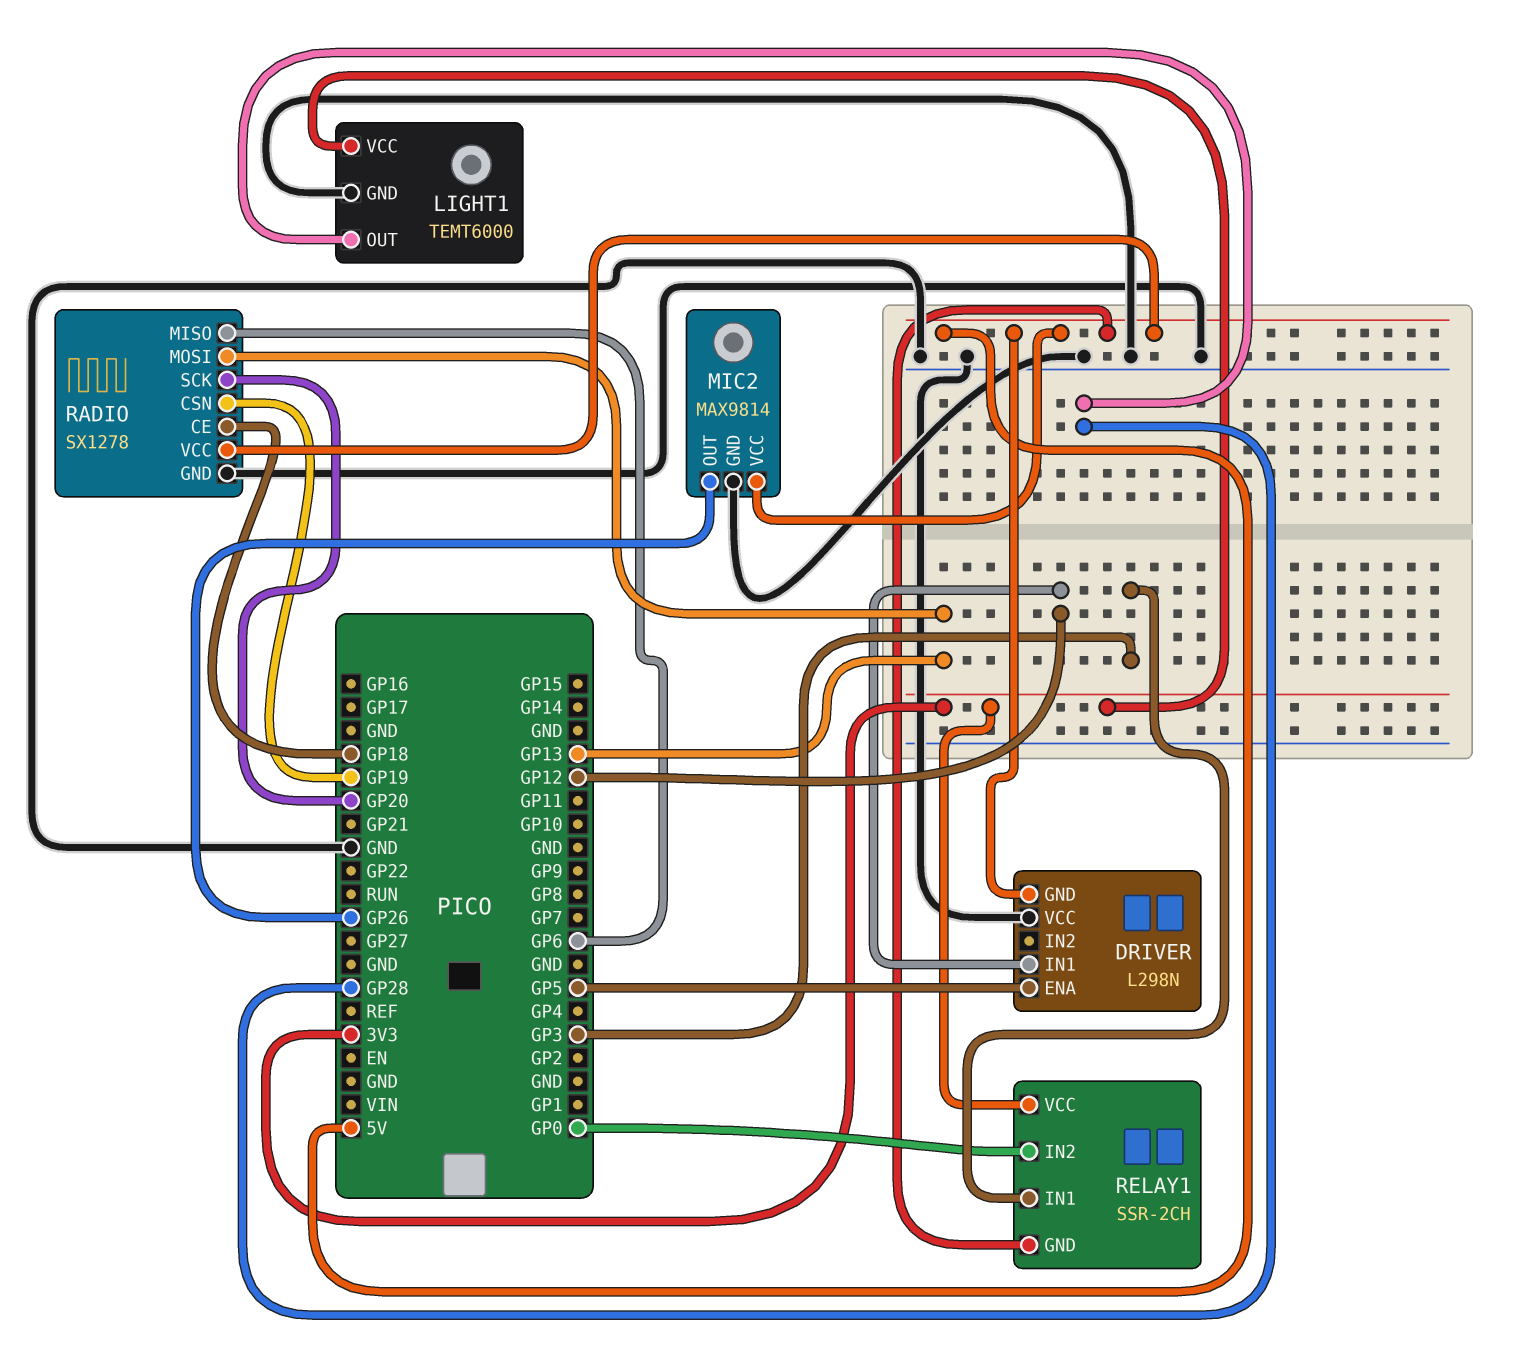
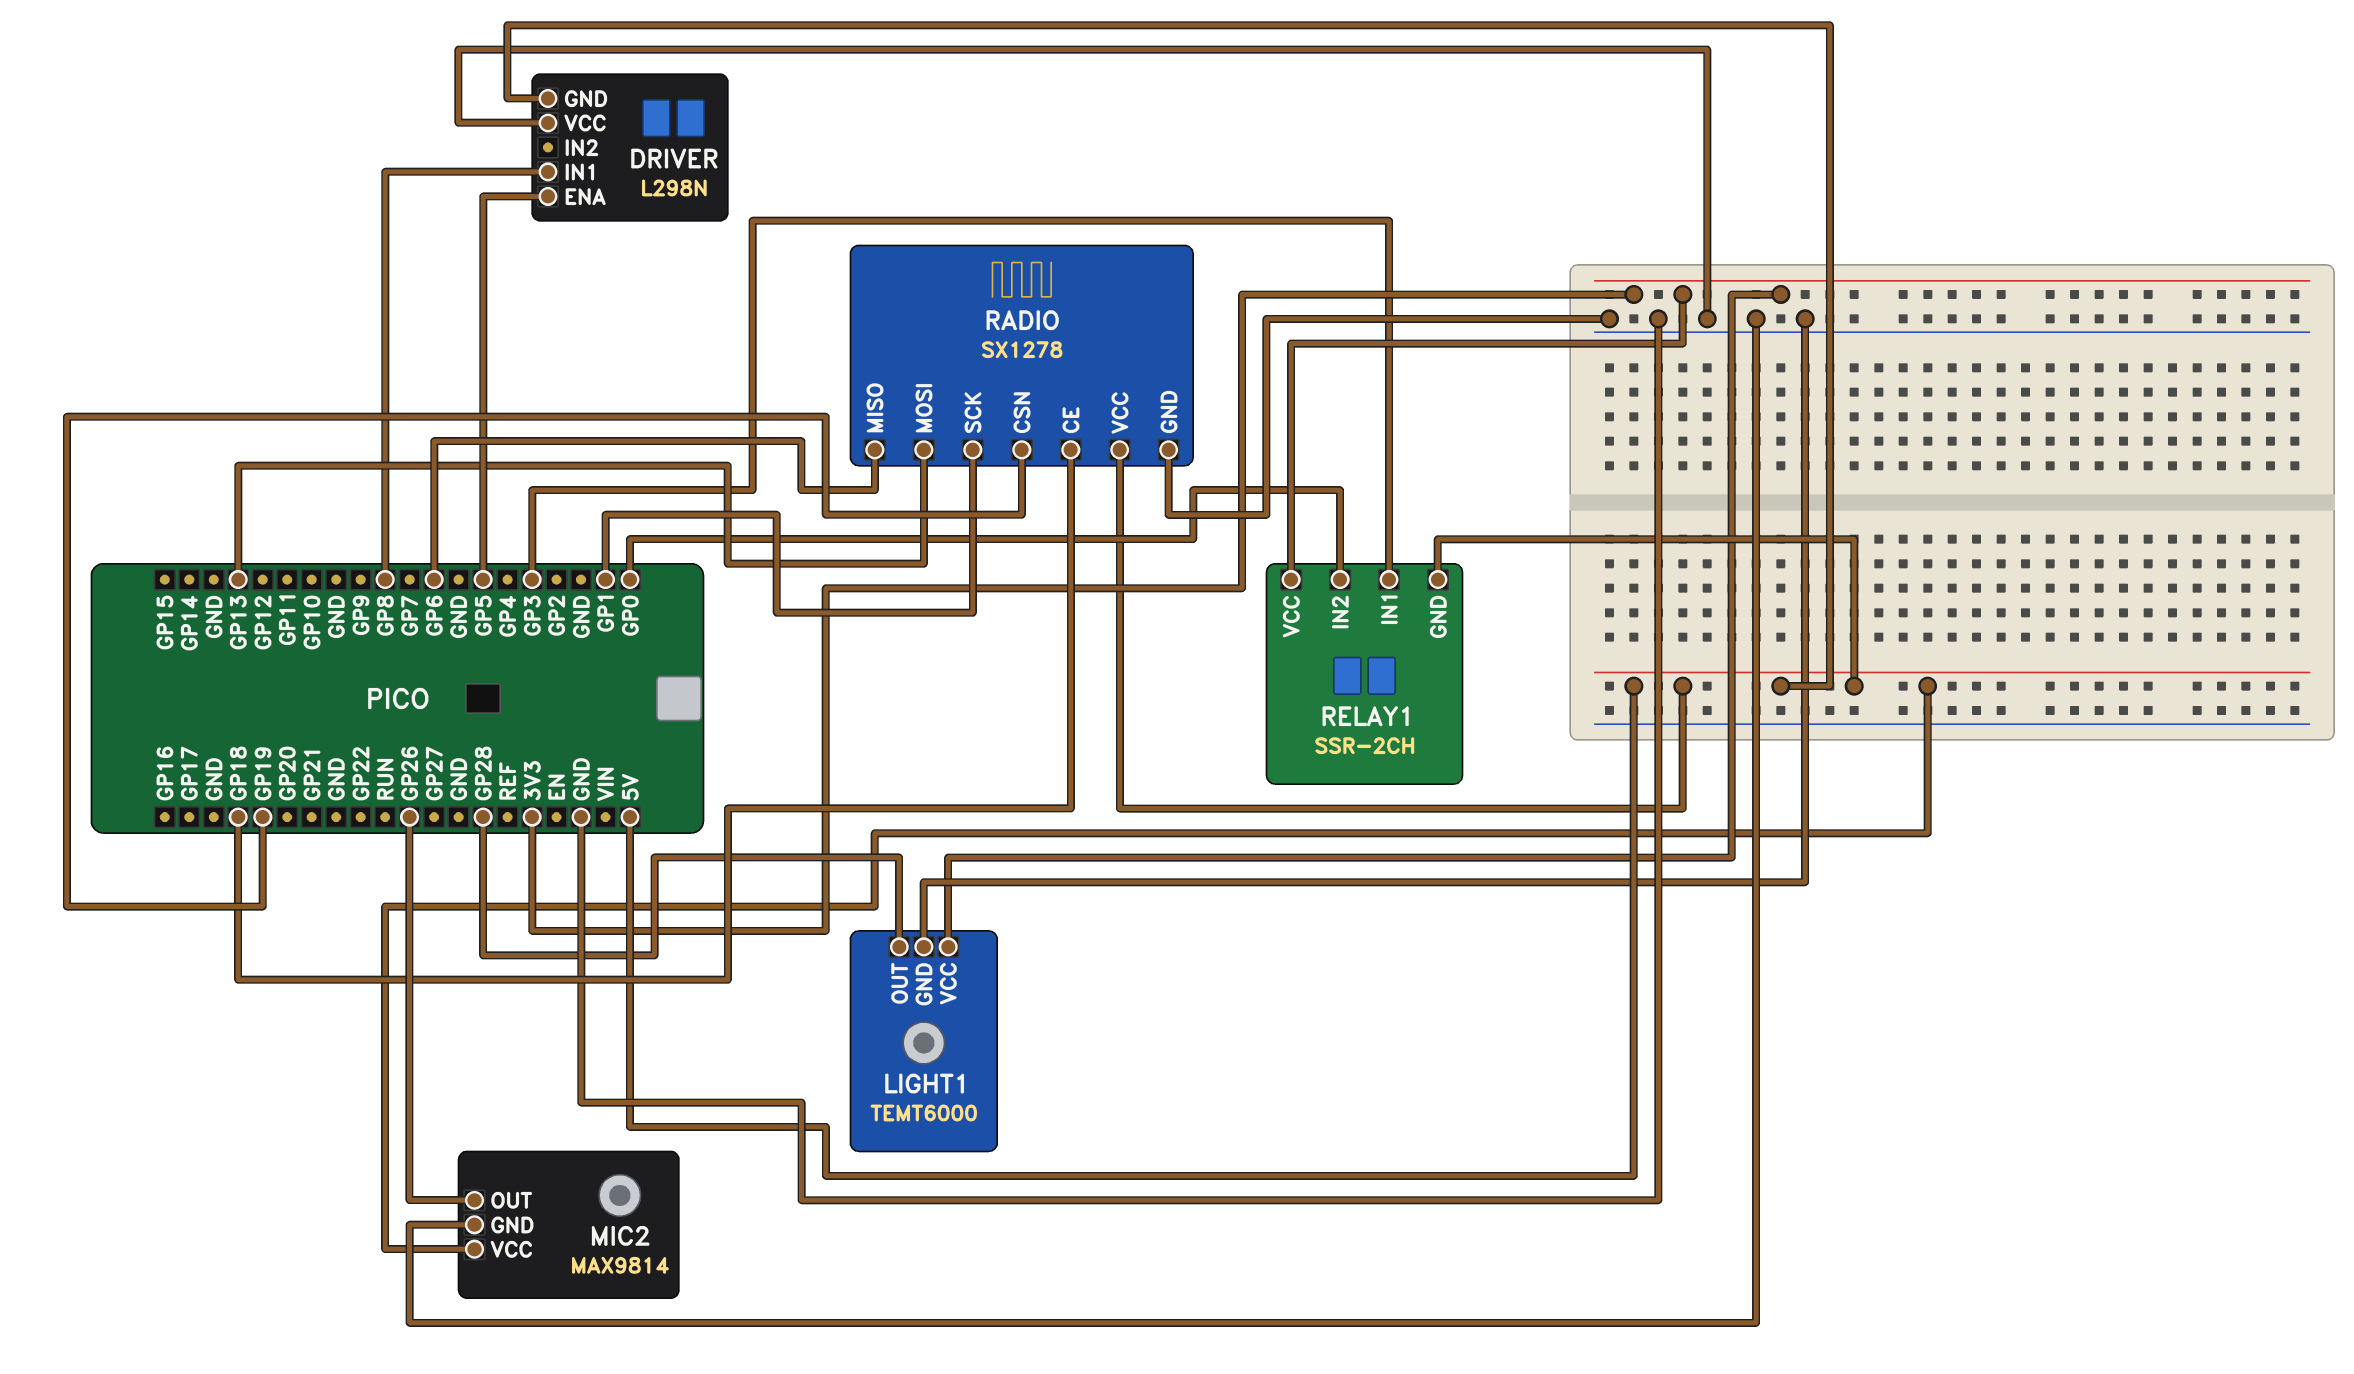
DRIVER pin IN1: GP12 -> GP8
RADIO pin SCK: GP20 -> GP1

